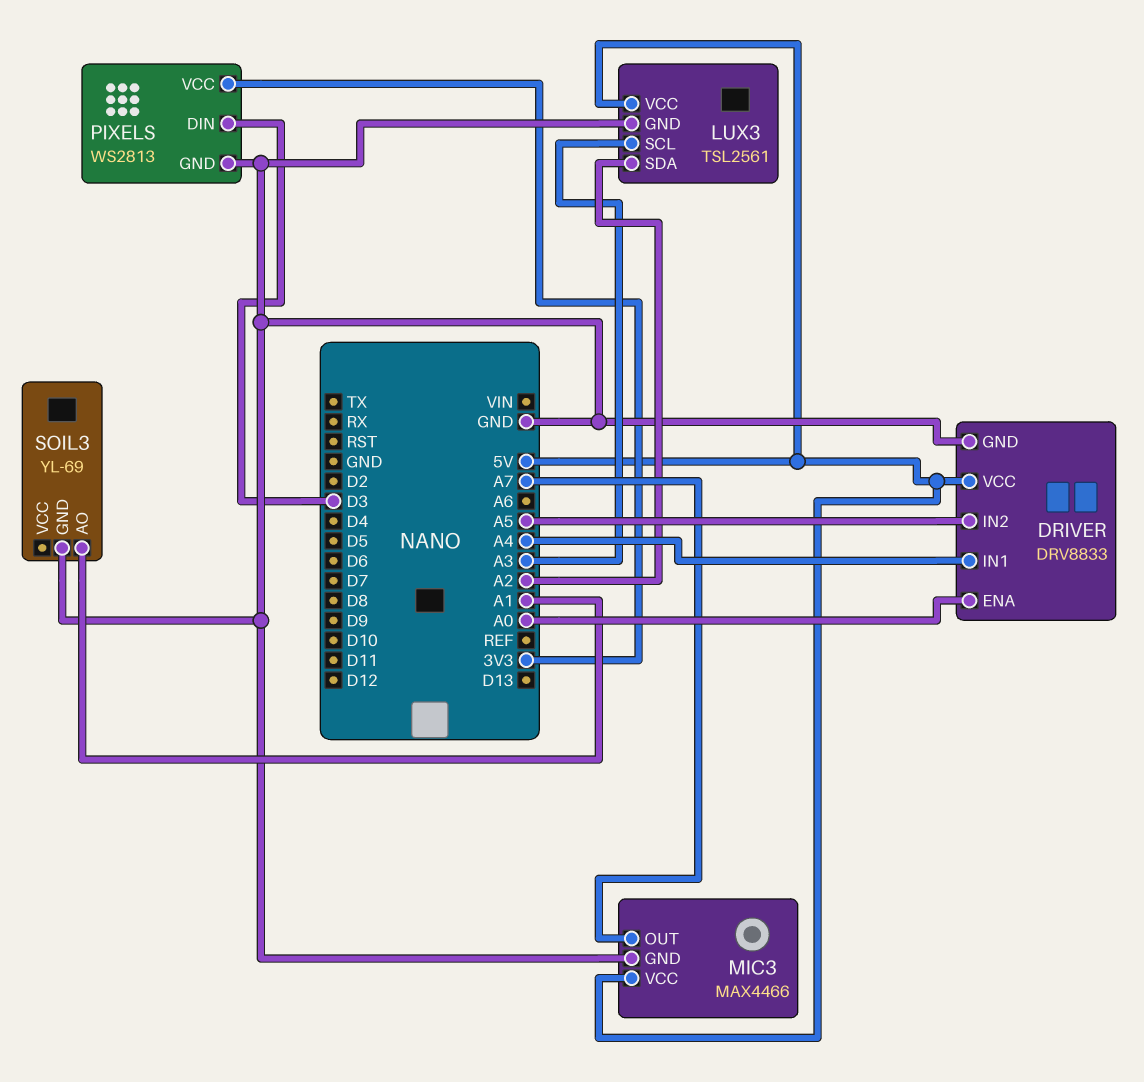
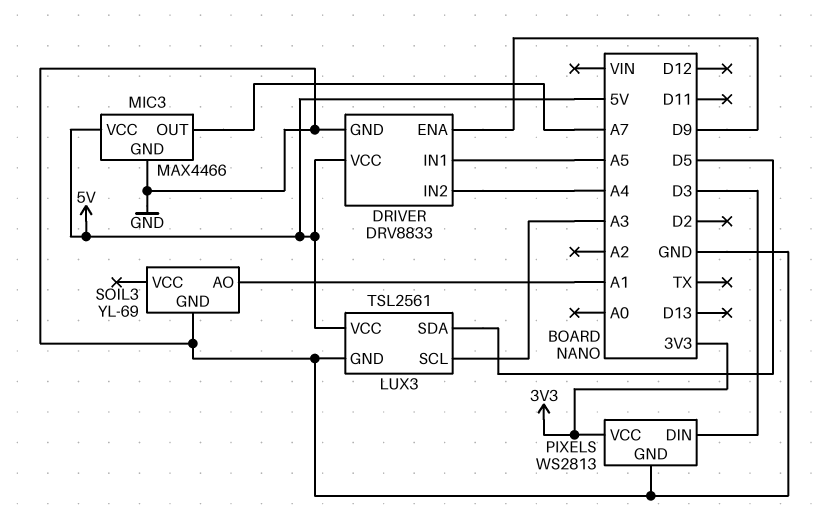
DRIVER pin ENA: A0 -> D9
DRIVER pin IN1: A4 -> A5
DRIVER pin IN2: A5 -> A4
LUX3 pin SDA: A2 -> D5

